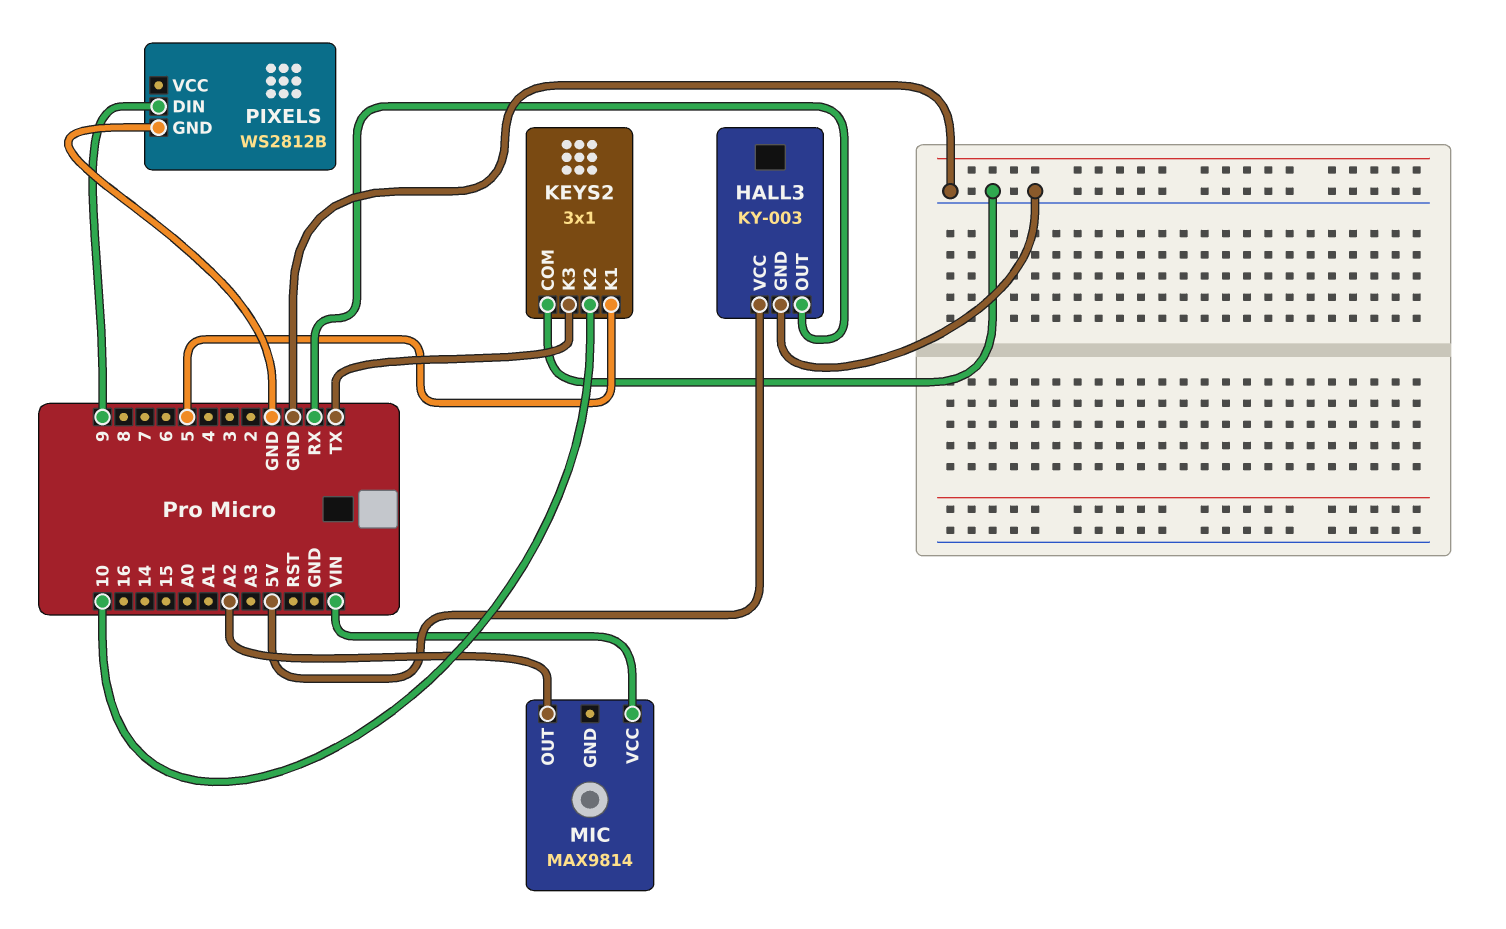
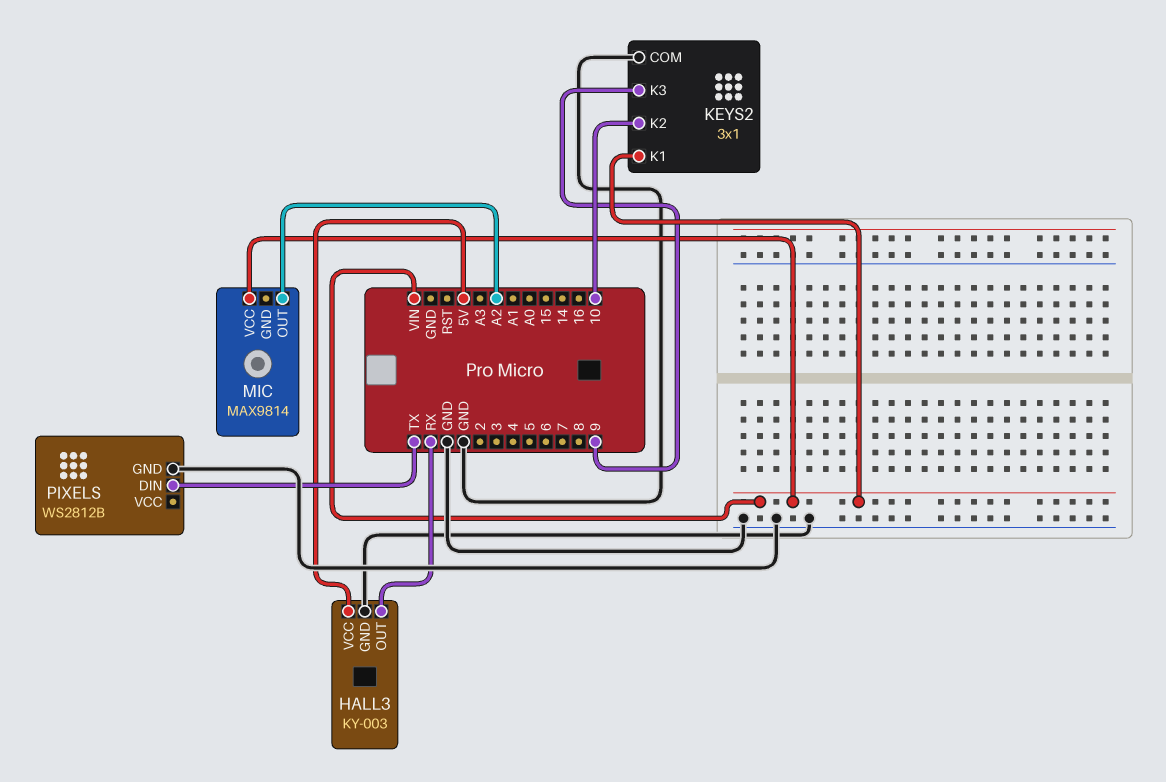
KEYS2 pin K1: 5 -> VIN
KEYS2 pin K3: TX -> 9
PIXELS pin DIN: 9 -> TX

